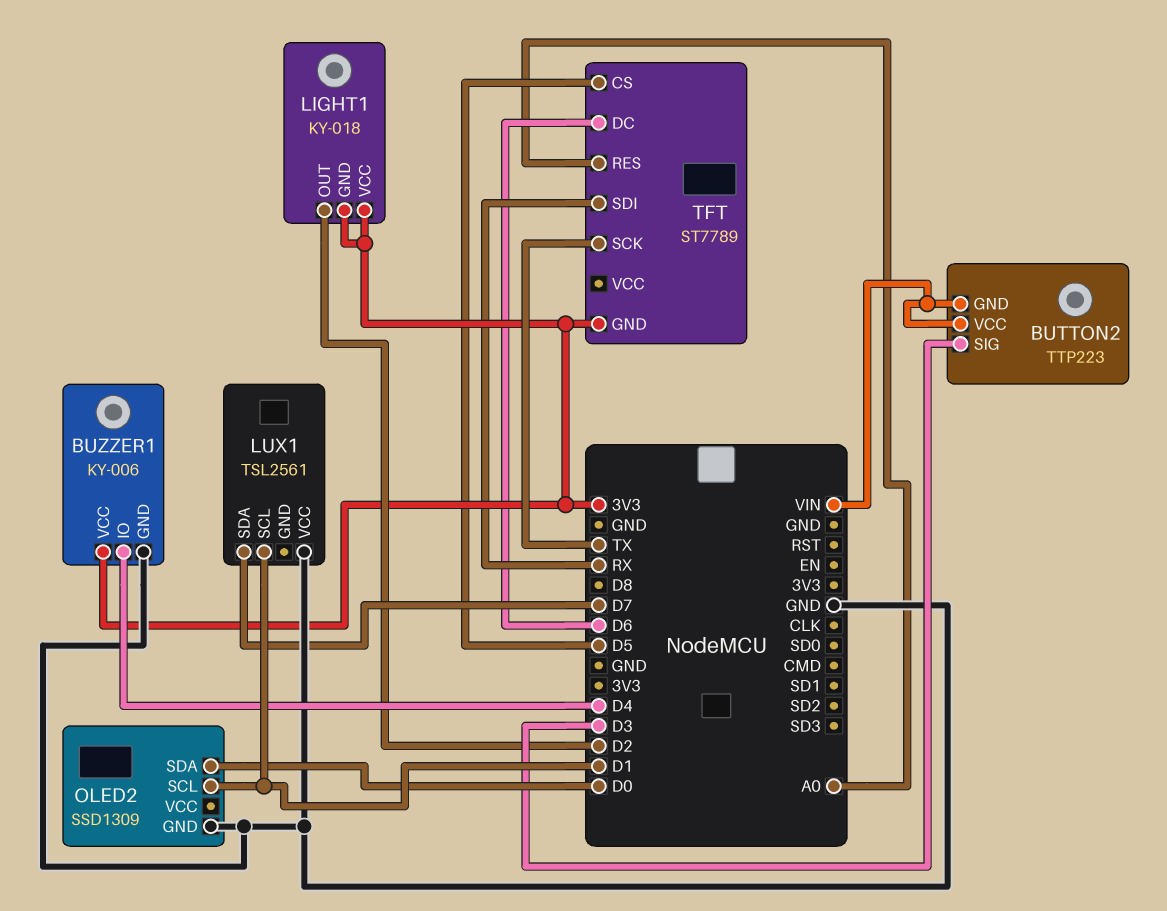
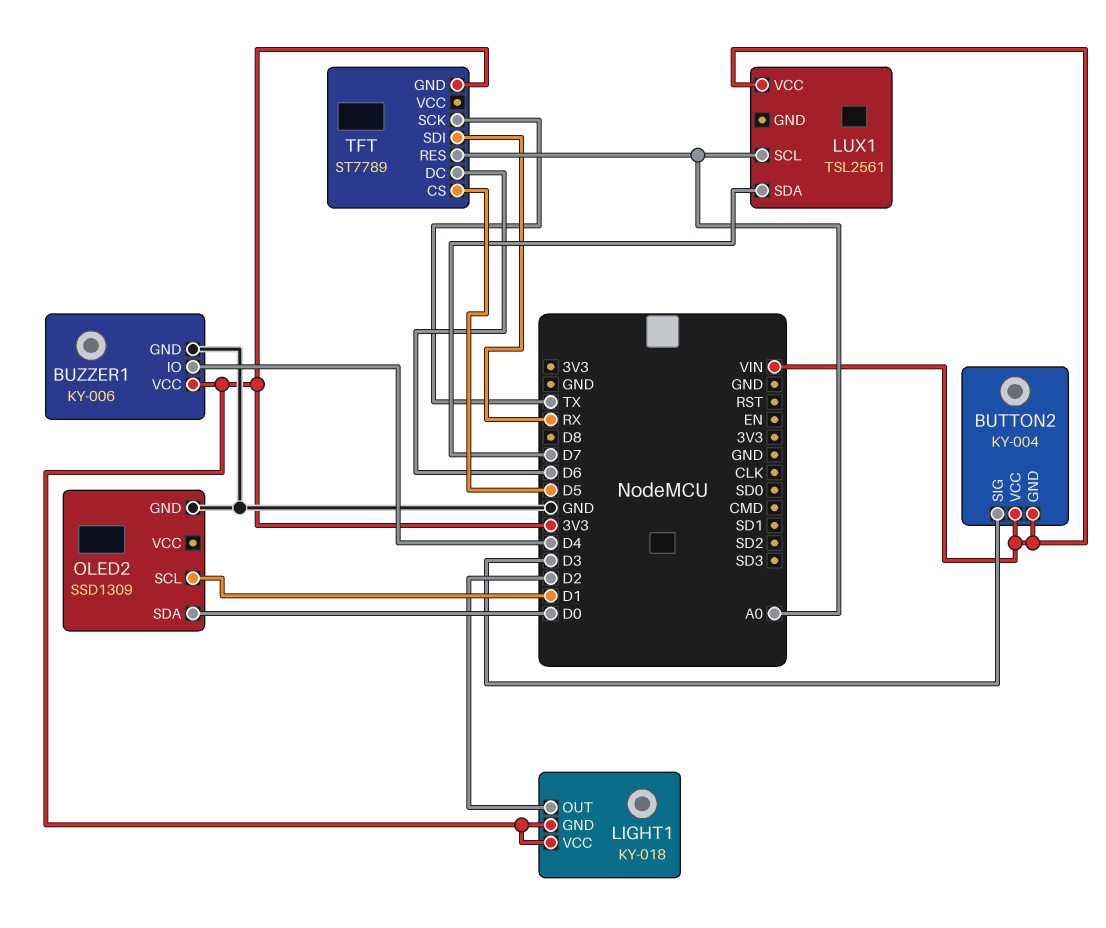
BUTTON2: TTP223 -> KY-004
LUX1 pin SCL: D1 -> A0
LUX1 pin VCC: GND -> VIN

